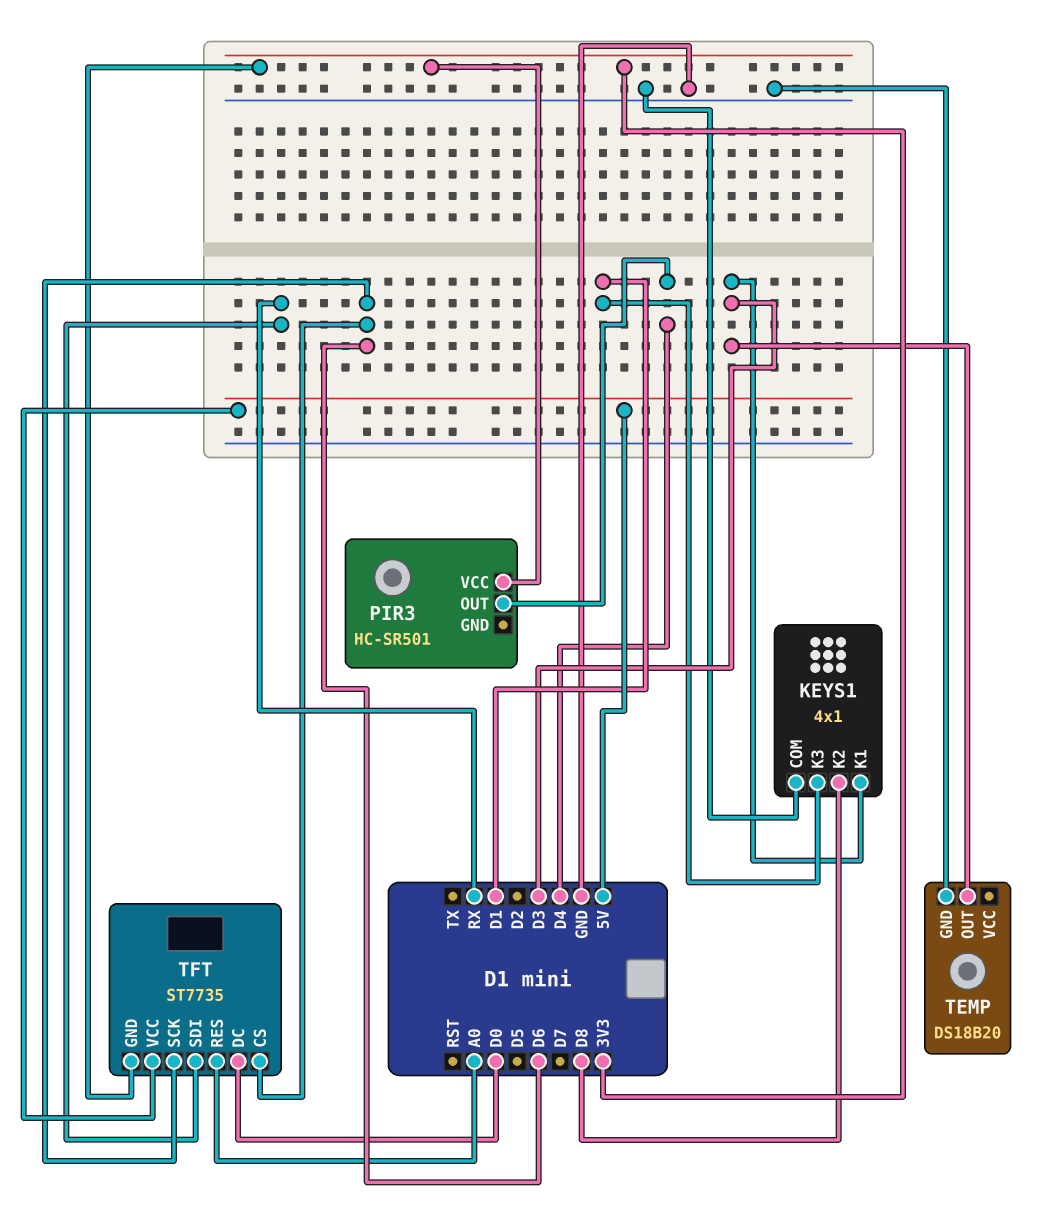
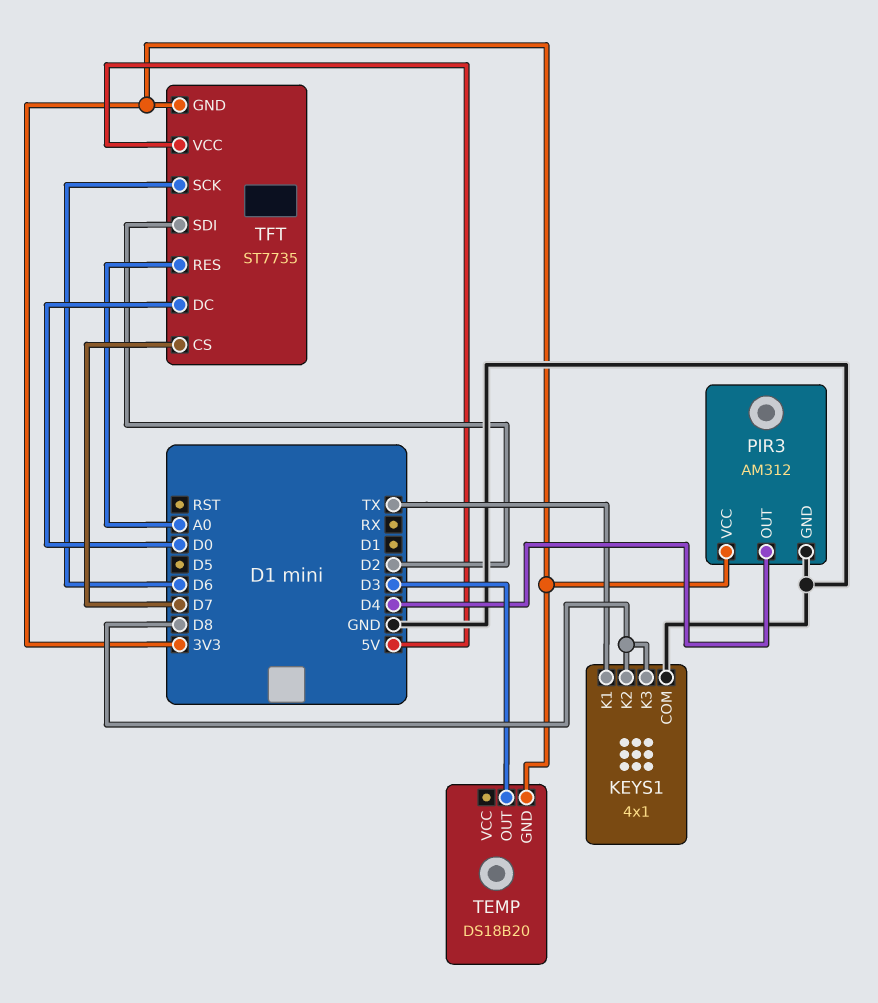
KEYS1 pin K1: D3 -> TX
KEYS1 pin K3: D1 -> D8
PIR3: HC-SR501 -> AM312
PIR3 pin GND: none -> GND
TEMP pin GND: GND -> 3V3
TFT pin CS: D6 -> D7
TFT pin SDI: RX -> D2

